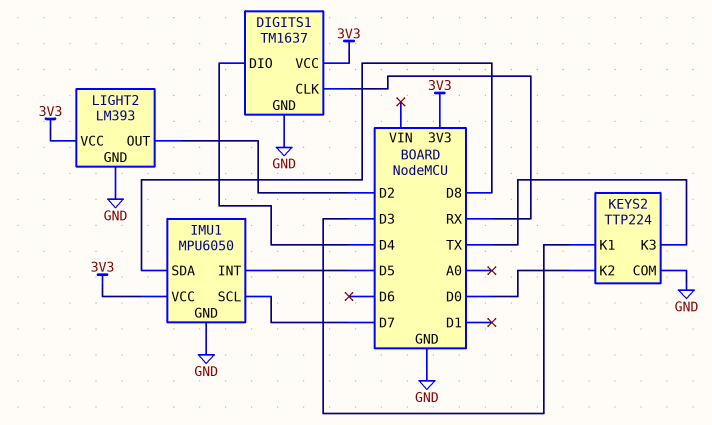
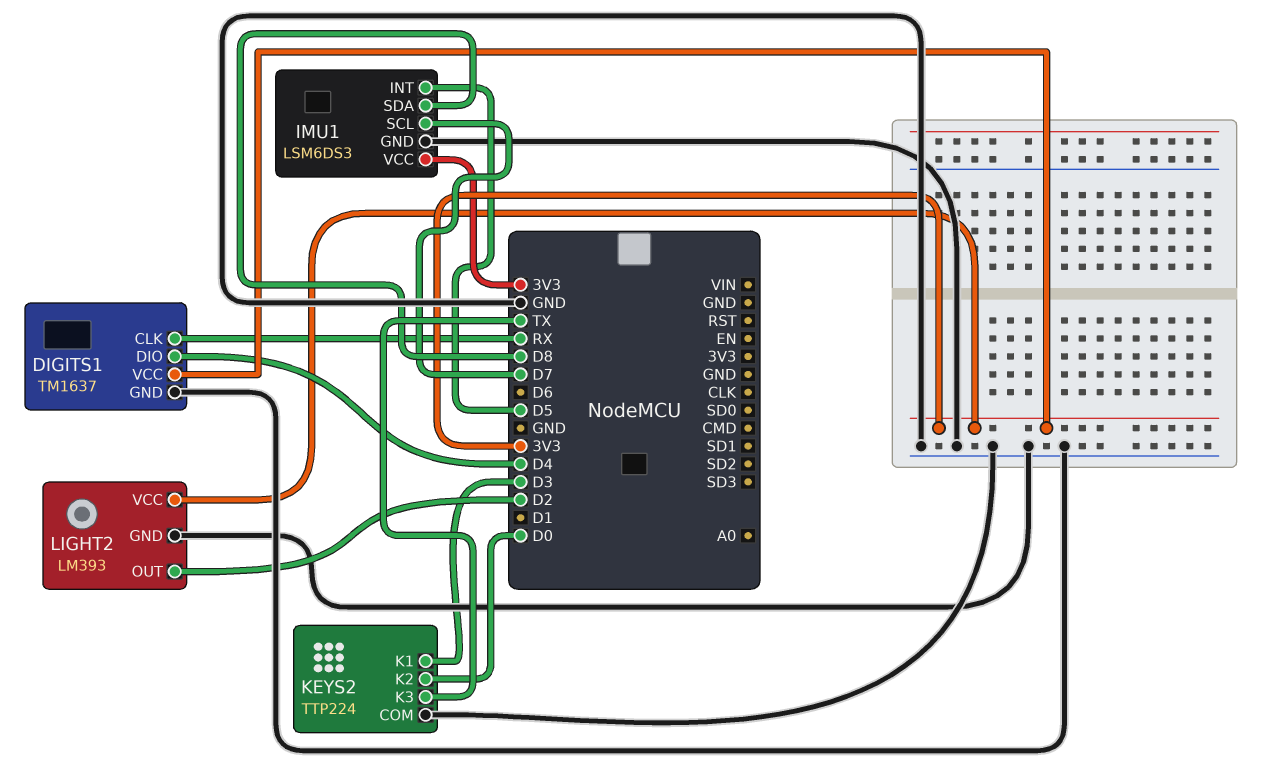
IMU1: MPU6050 -> LSM6DS3

